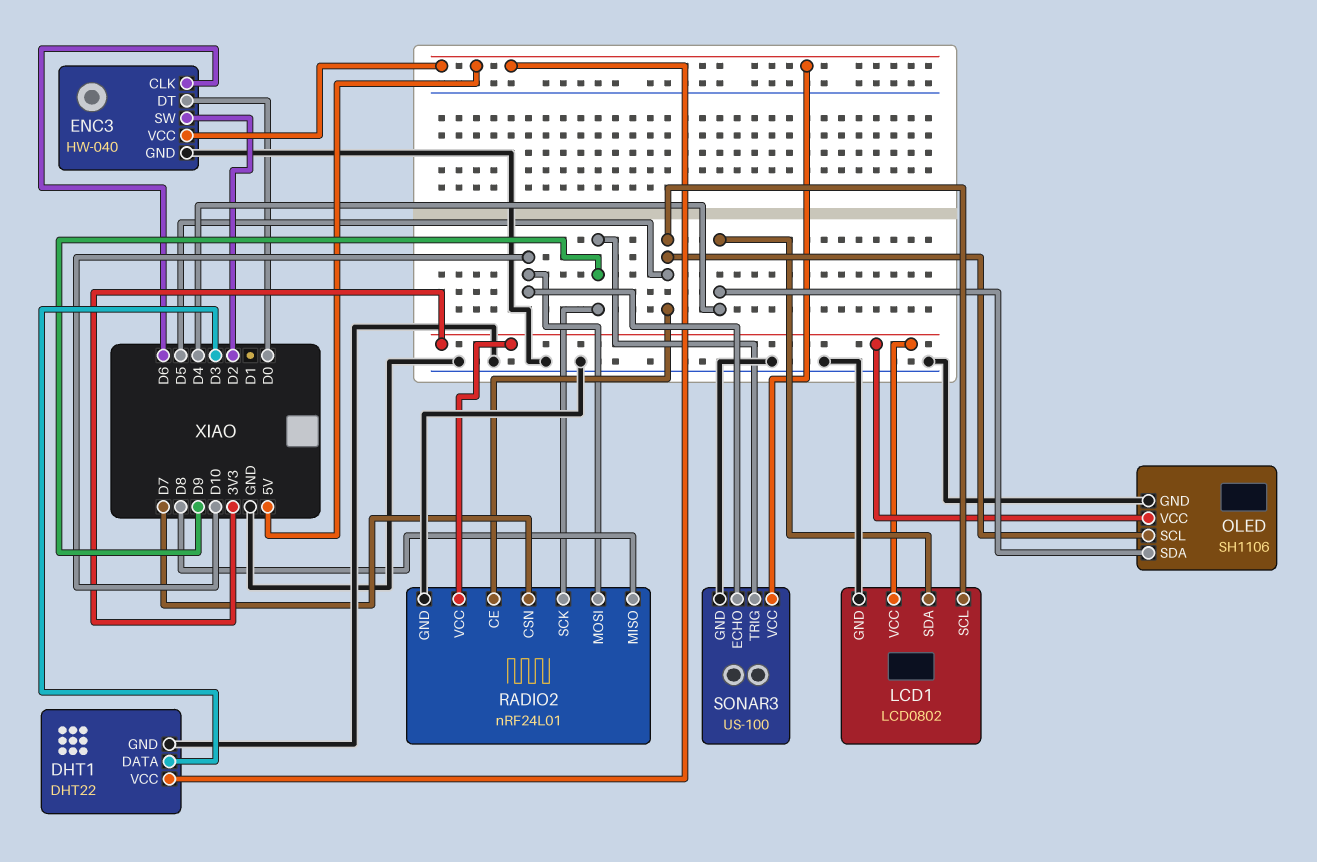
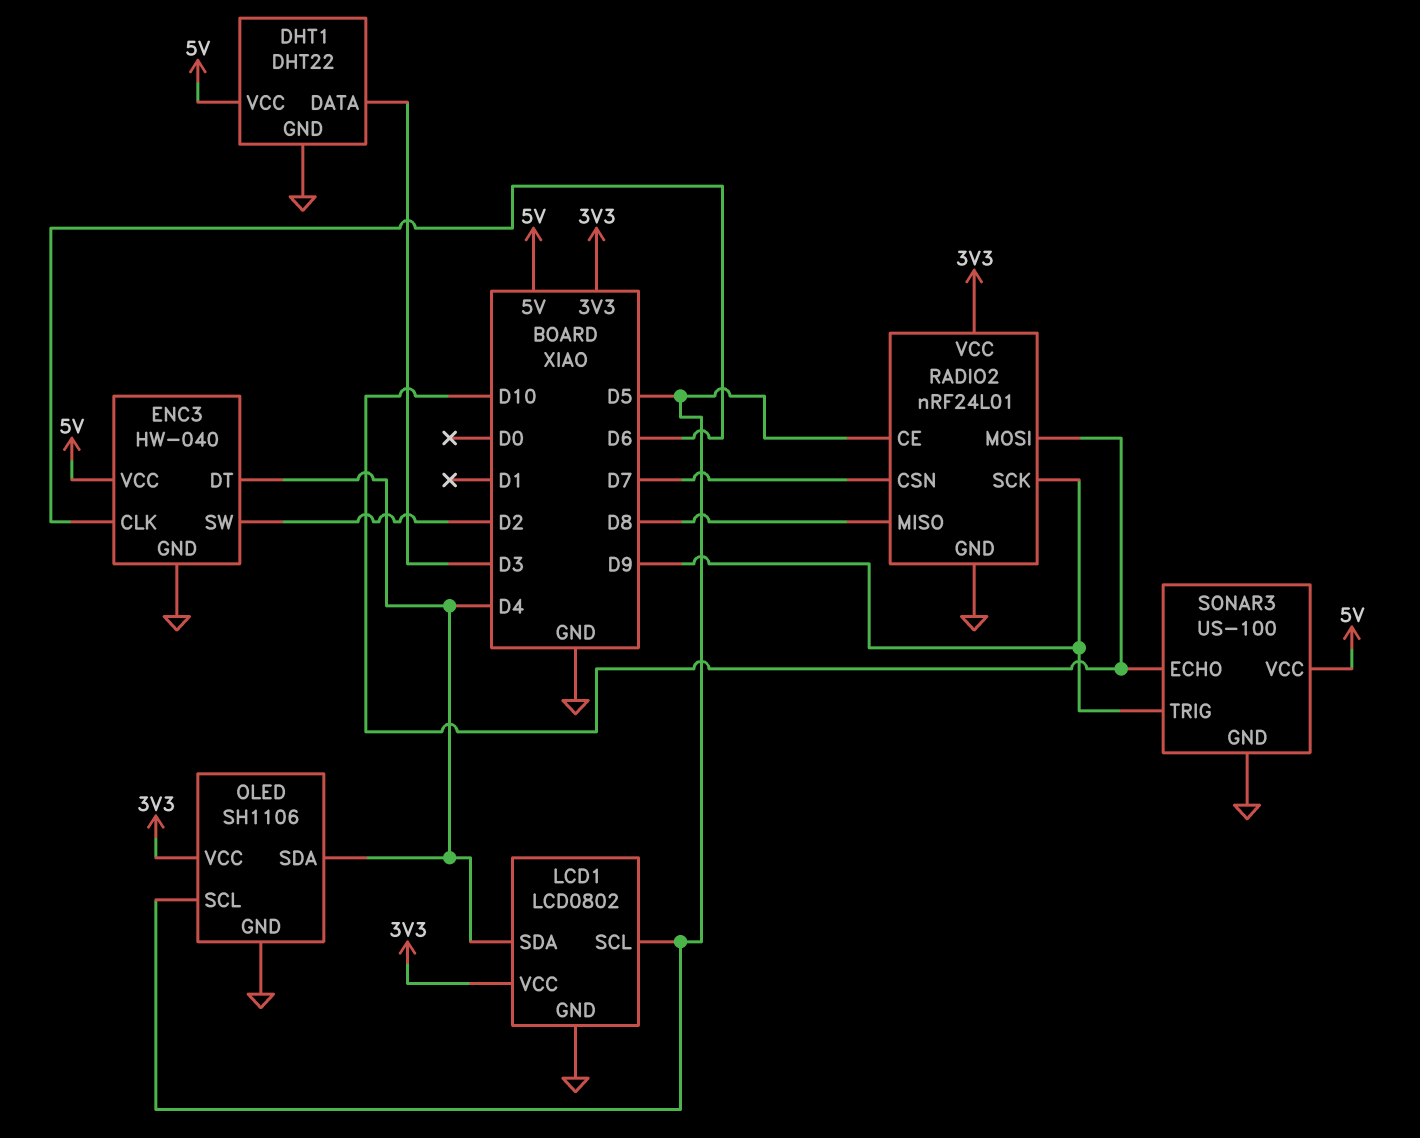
ENC3 pin DT: D0 -> D4

